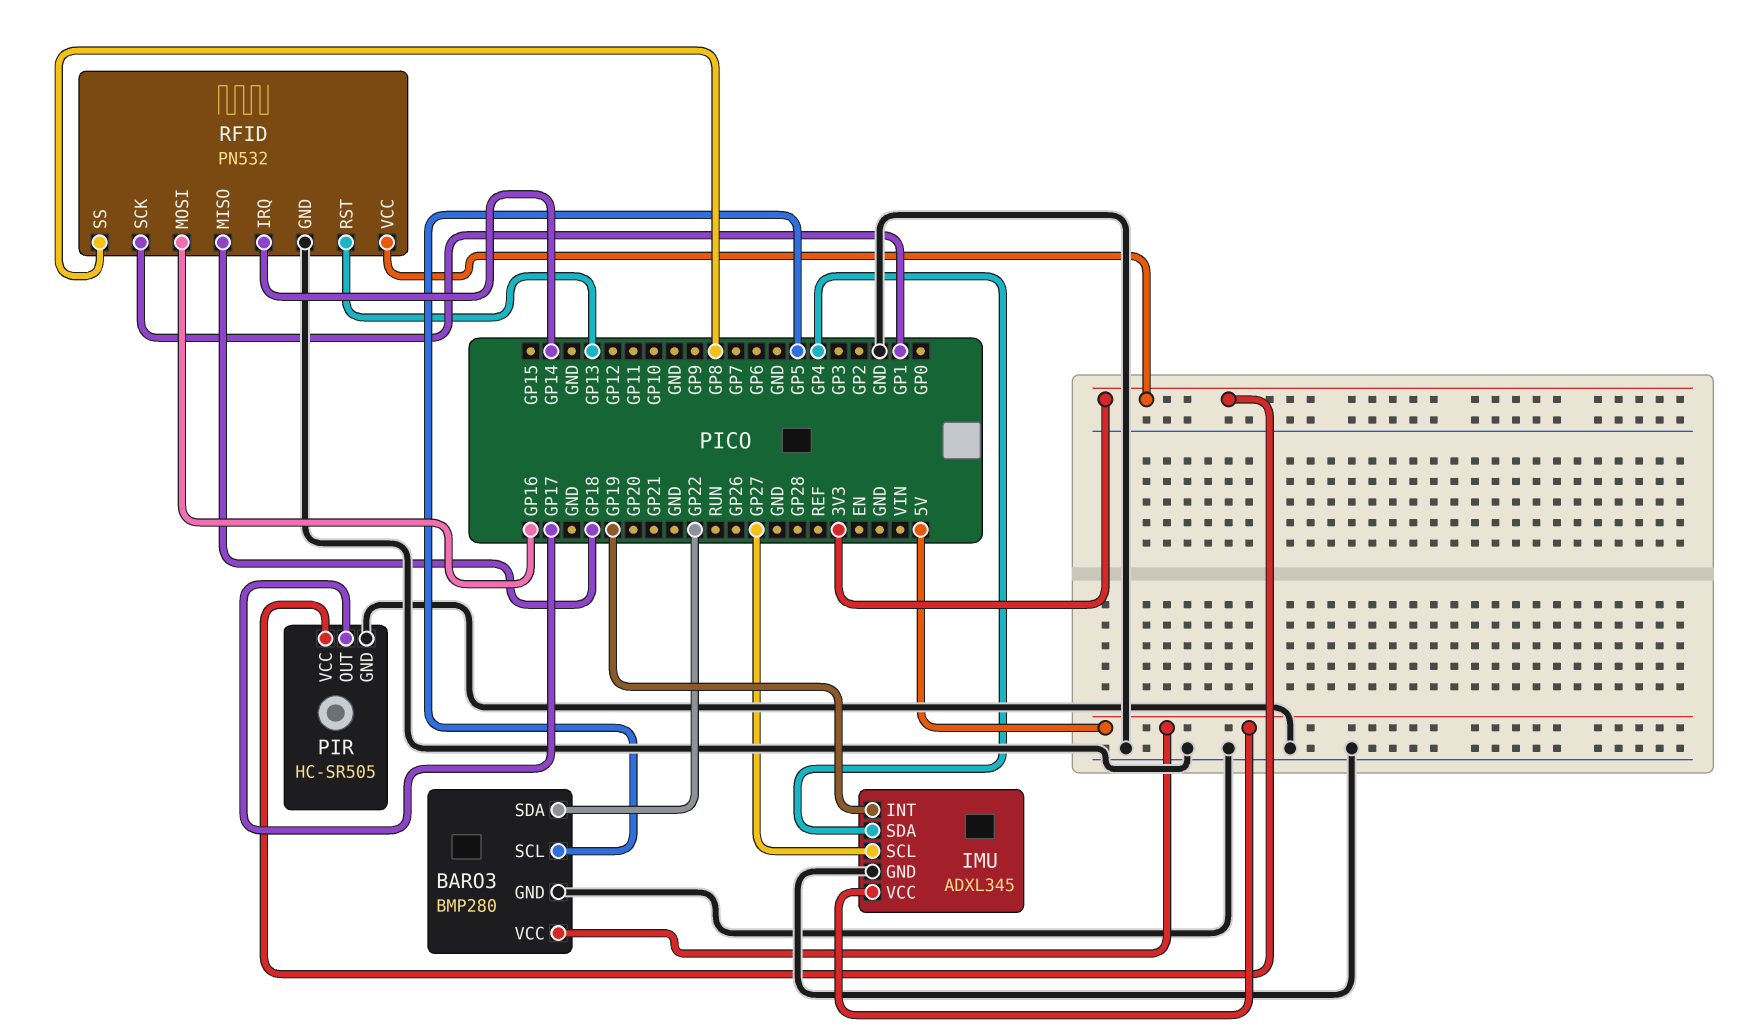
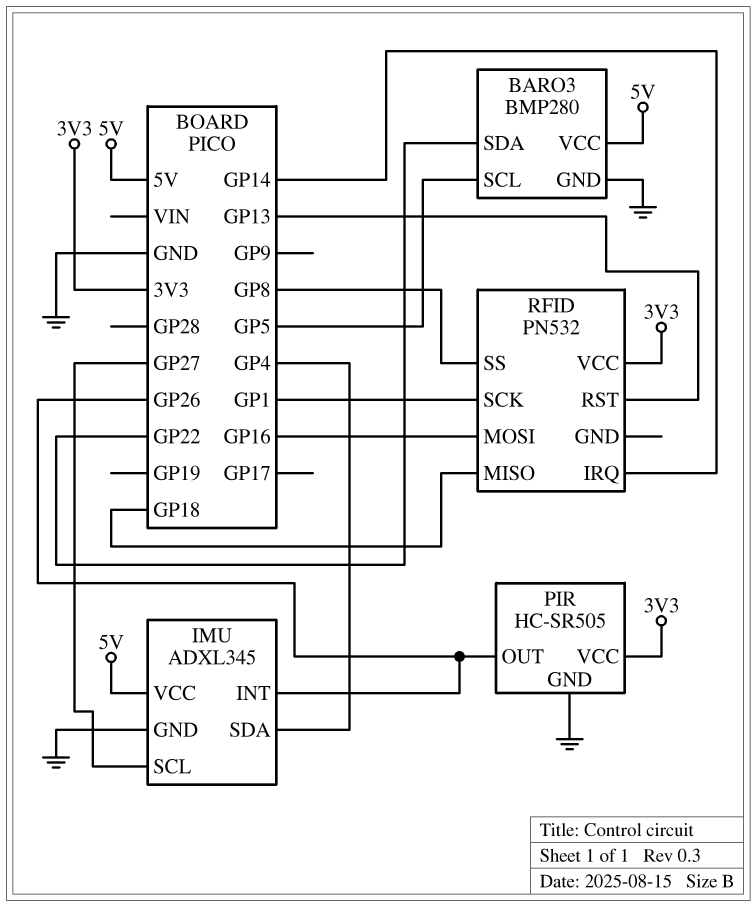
IMU pin INT: GP19 -> GP26
PIR pin OUT: GP17 -> GP26
RFID pin GND: GND -> none

